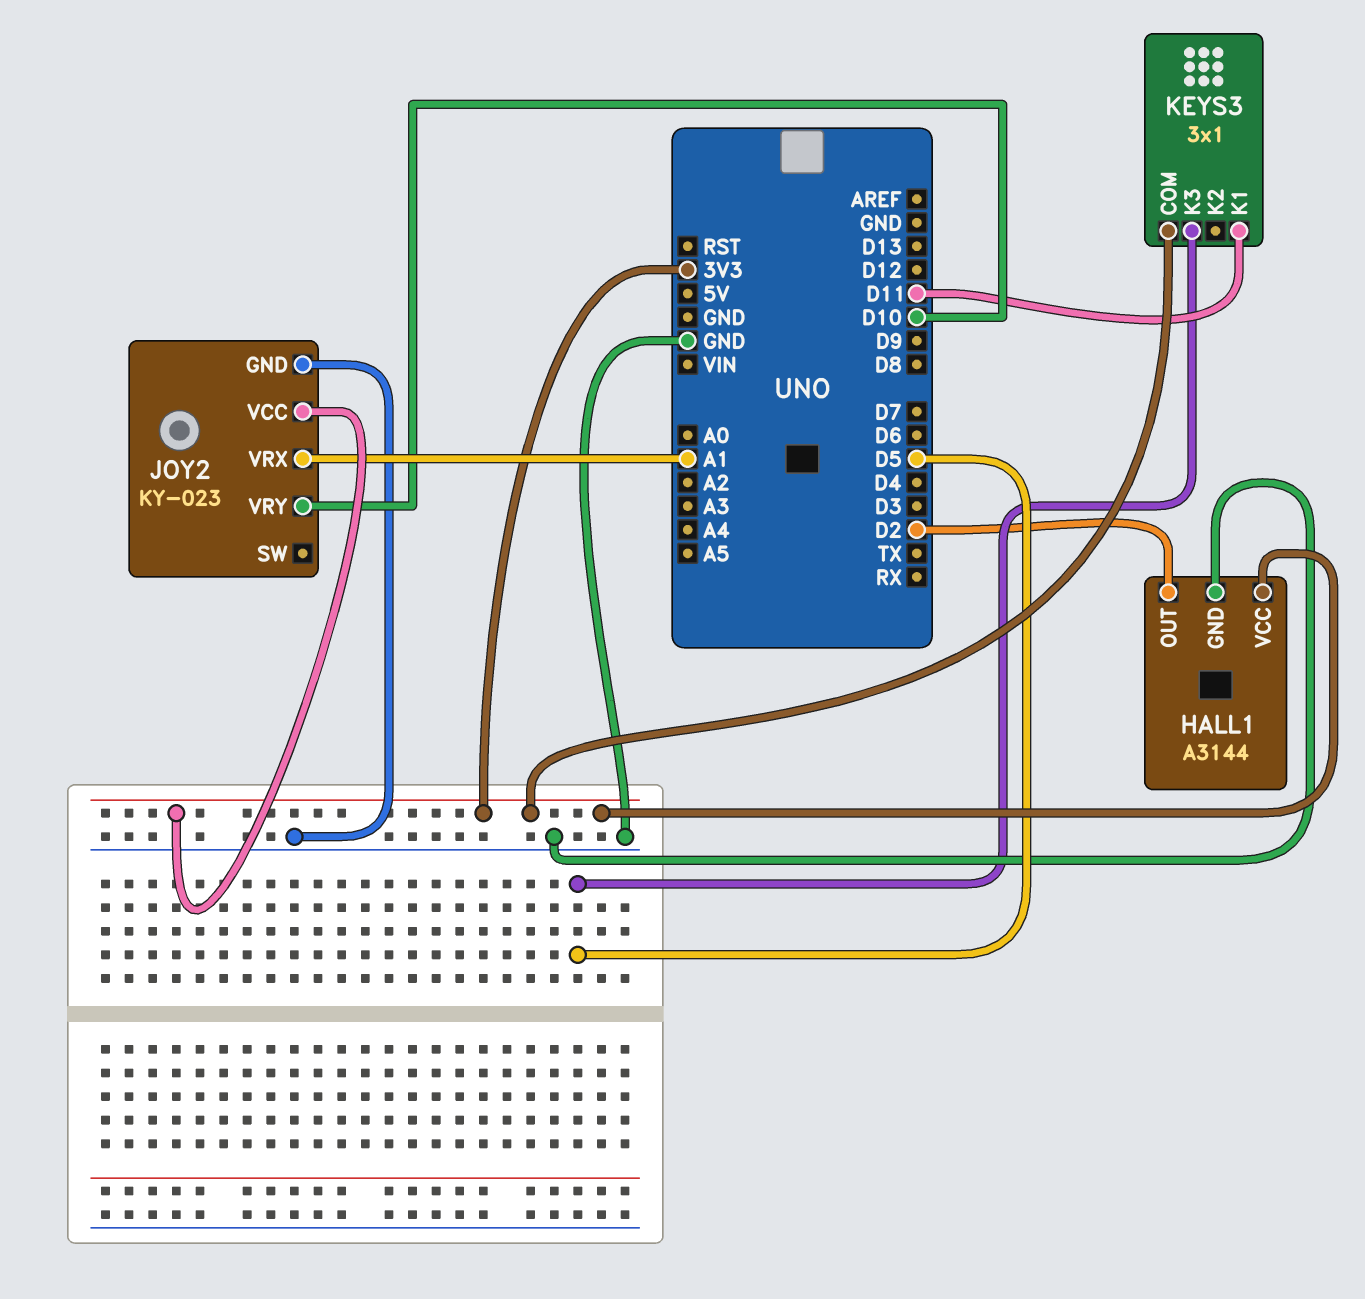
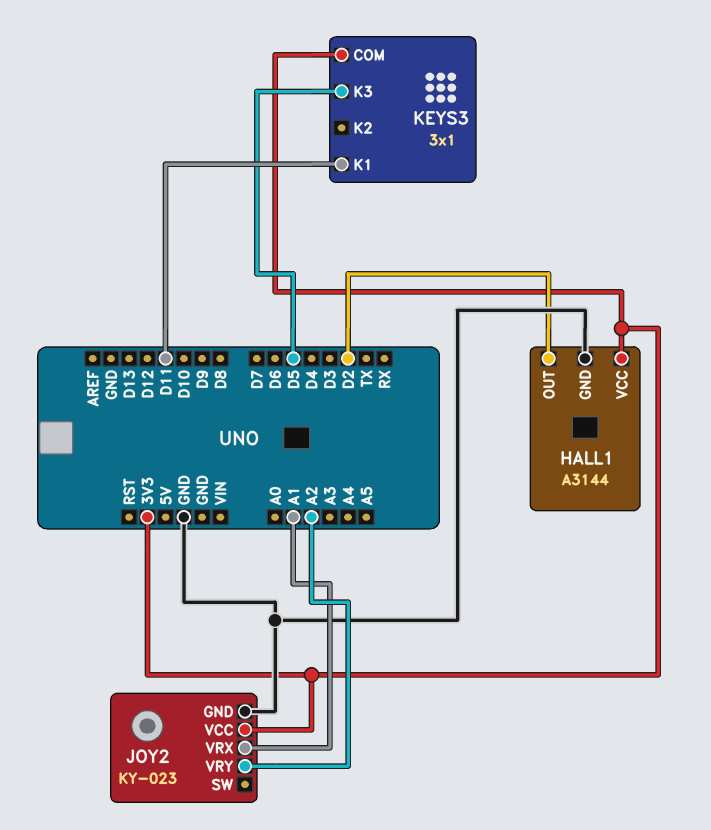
JOY2 pin VRY: D10 -> A2

